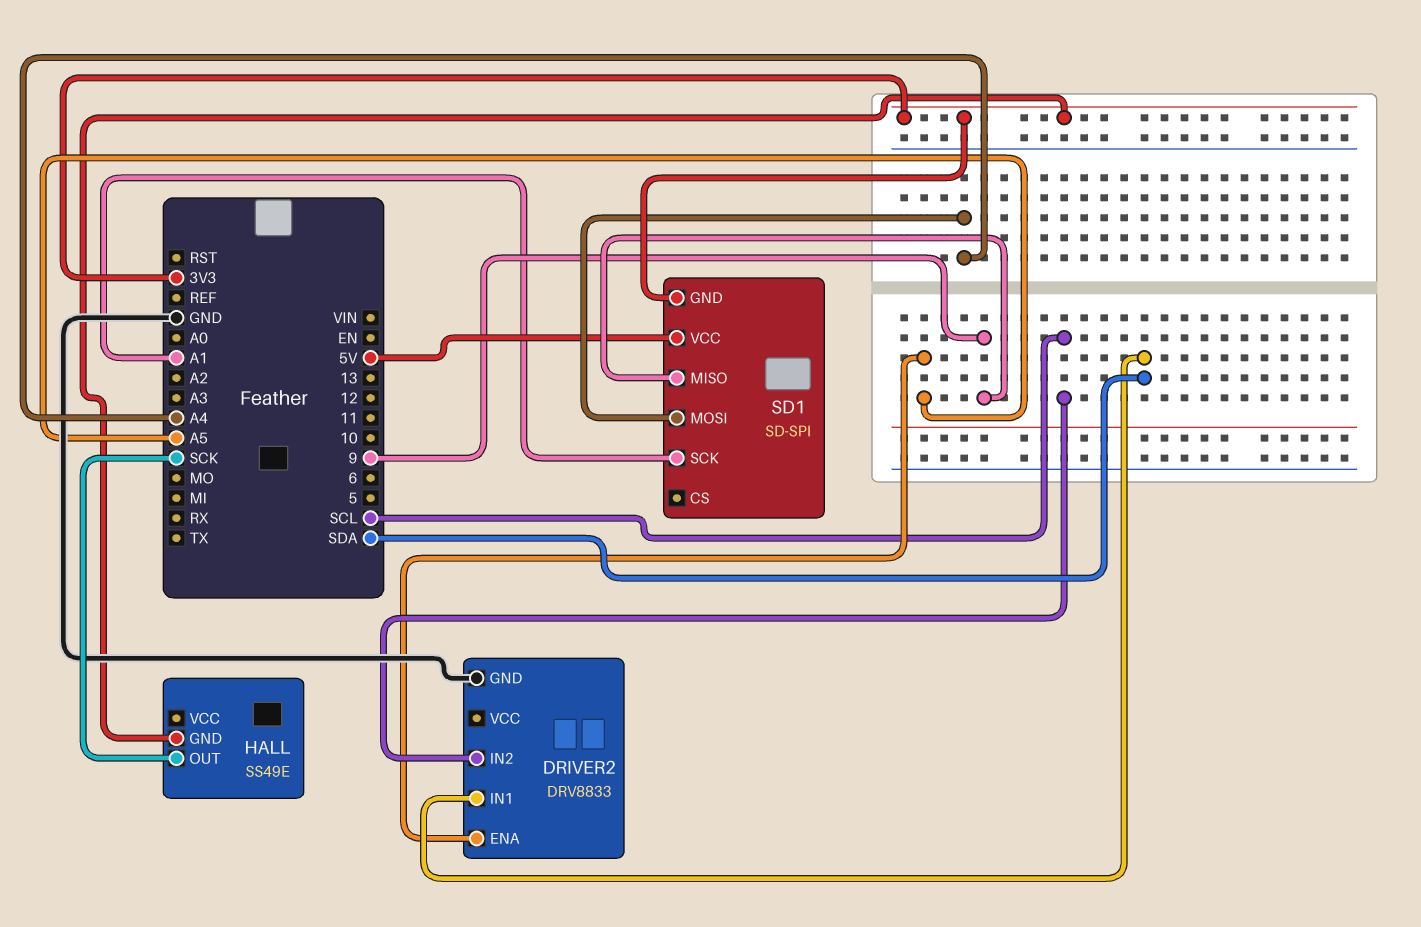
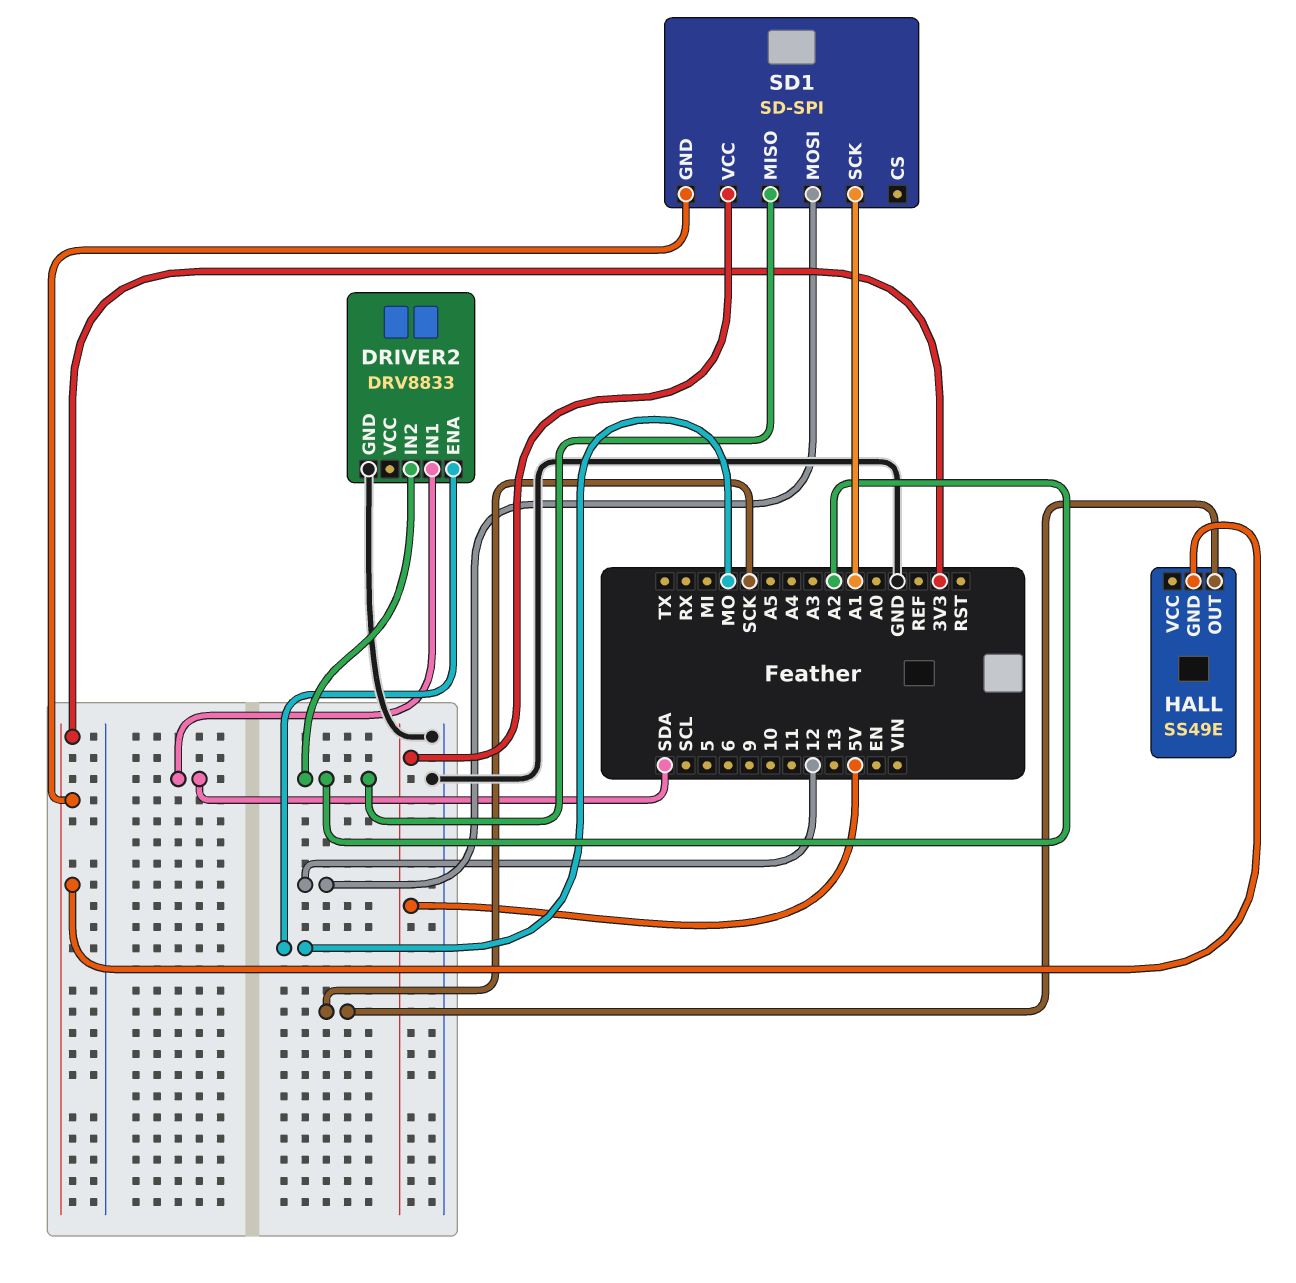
DRIVER2 pin ENA: A5 -> MO
DRIVER2 pin IN2: SCL -> A2
SD1 pin MISO: 9 -> A2
SD1 pin MOSI: A4 -> 12

